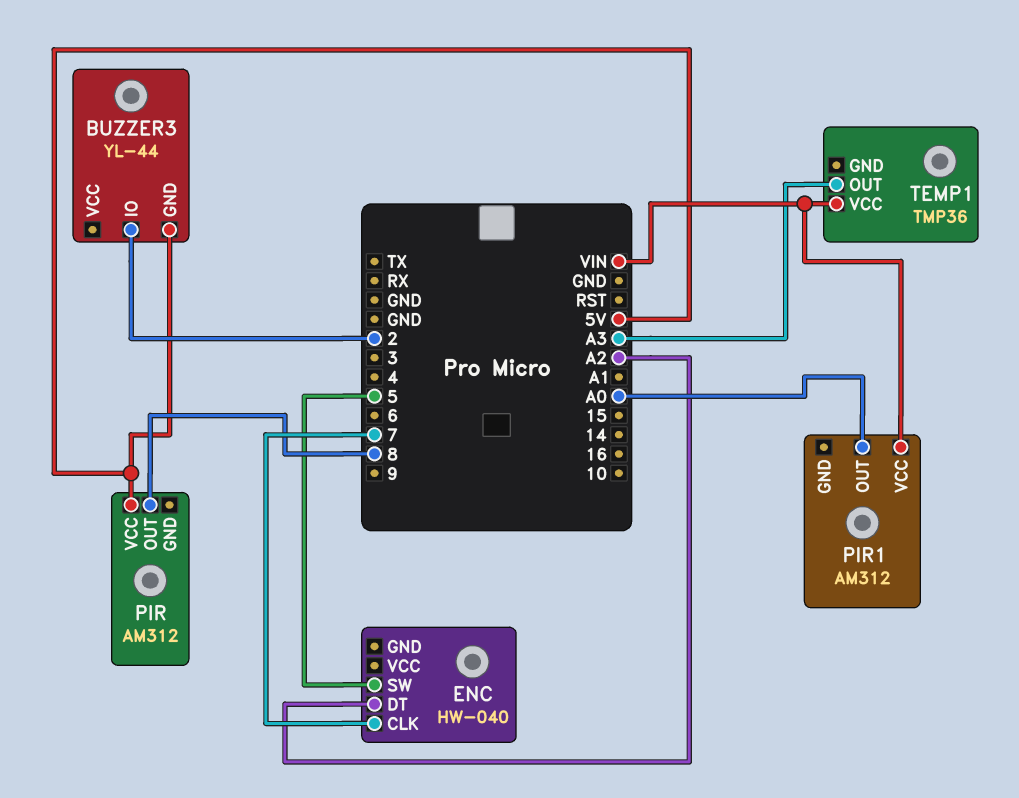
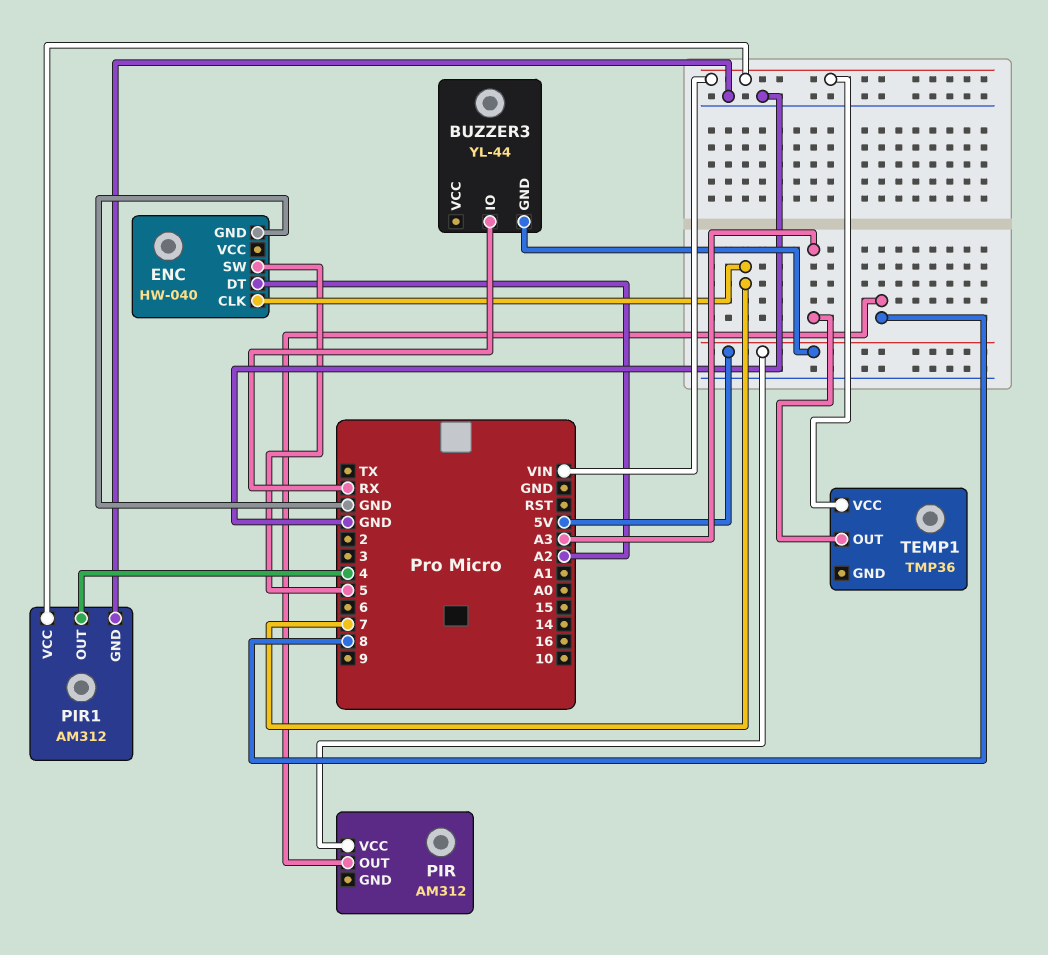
BUZZER3 pin IO: 2 -> RX
ENC pin GND: none -> GND
PIR1 pin GND: none -> GND
PIR1 pin OUT: A0 -> 4

